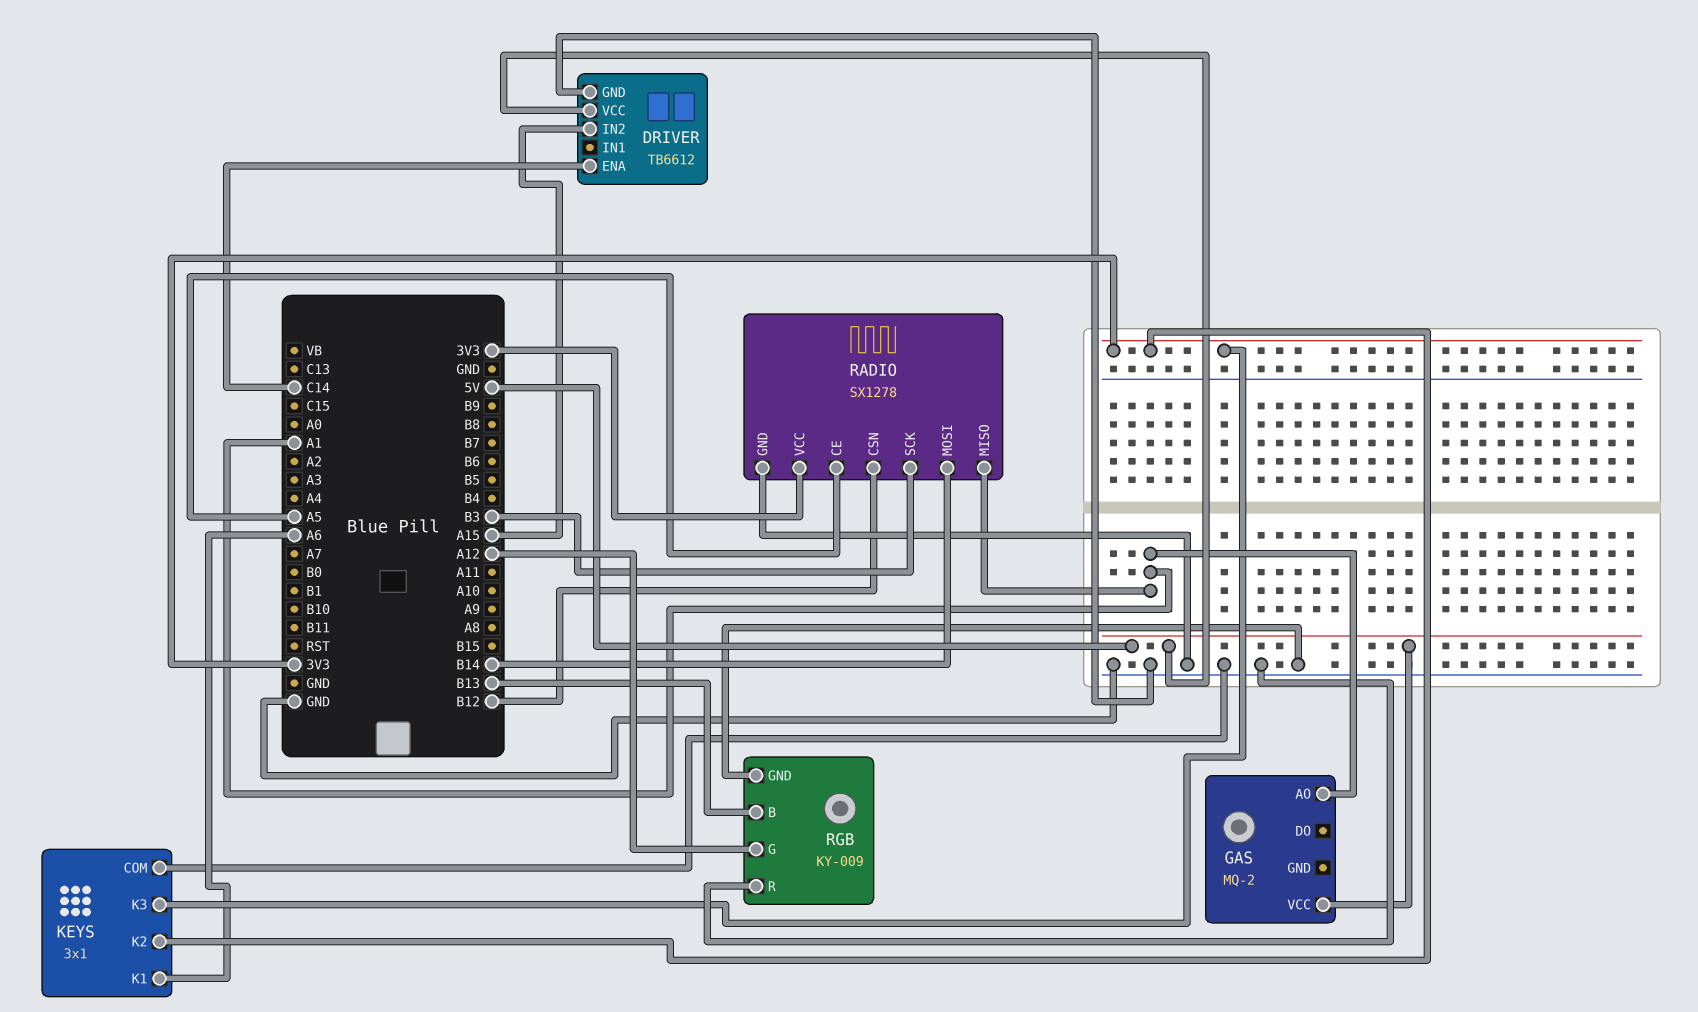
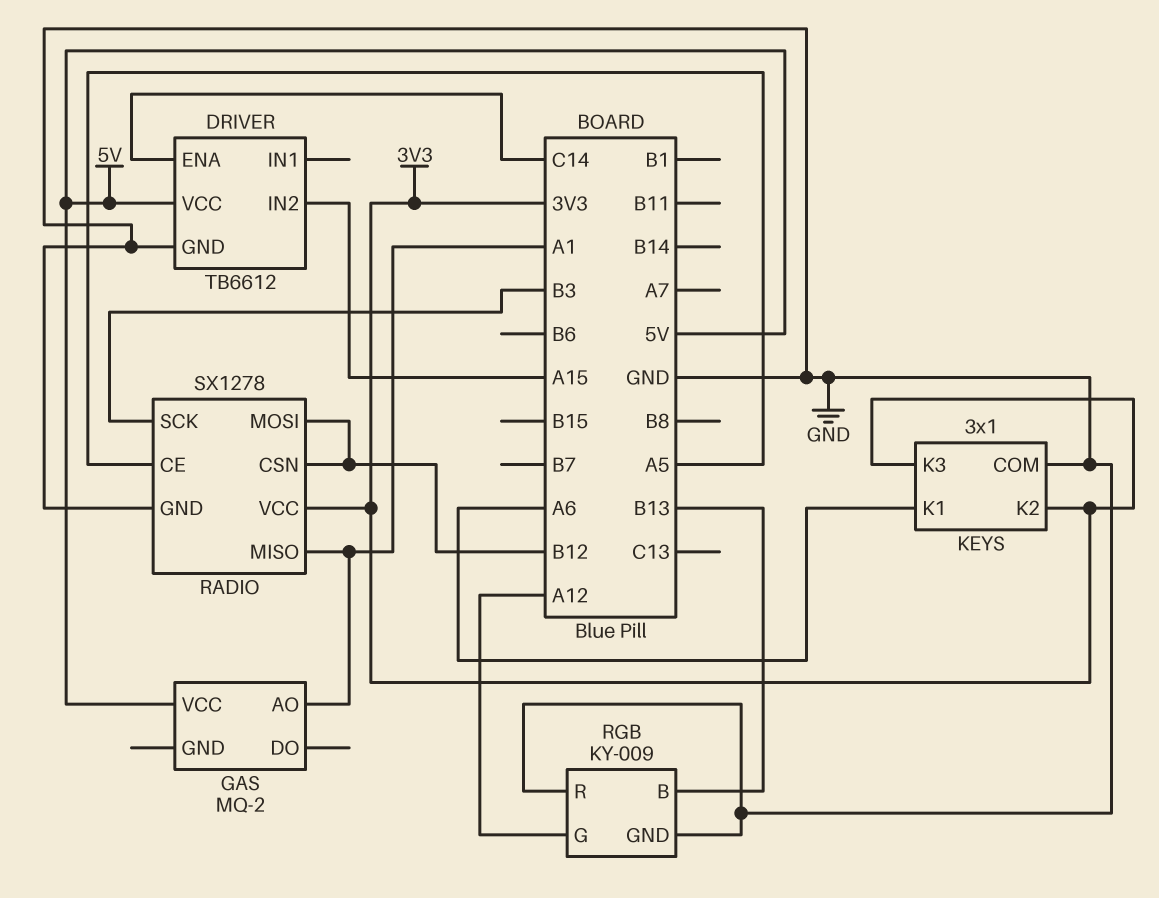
RADIO pin MOSI: B14 -> B12

